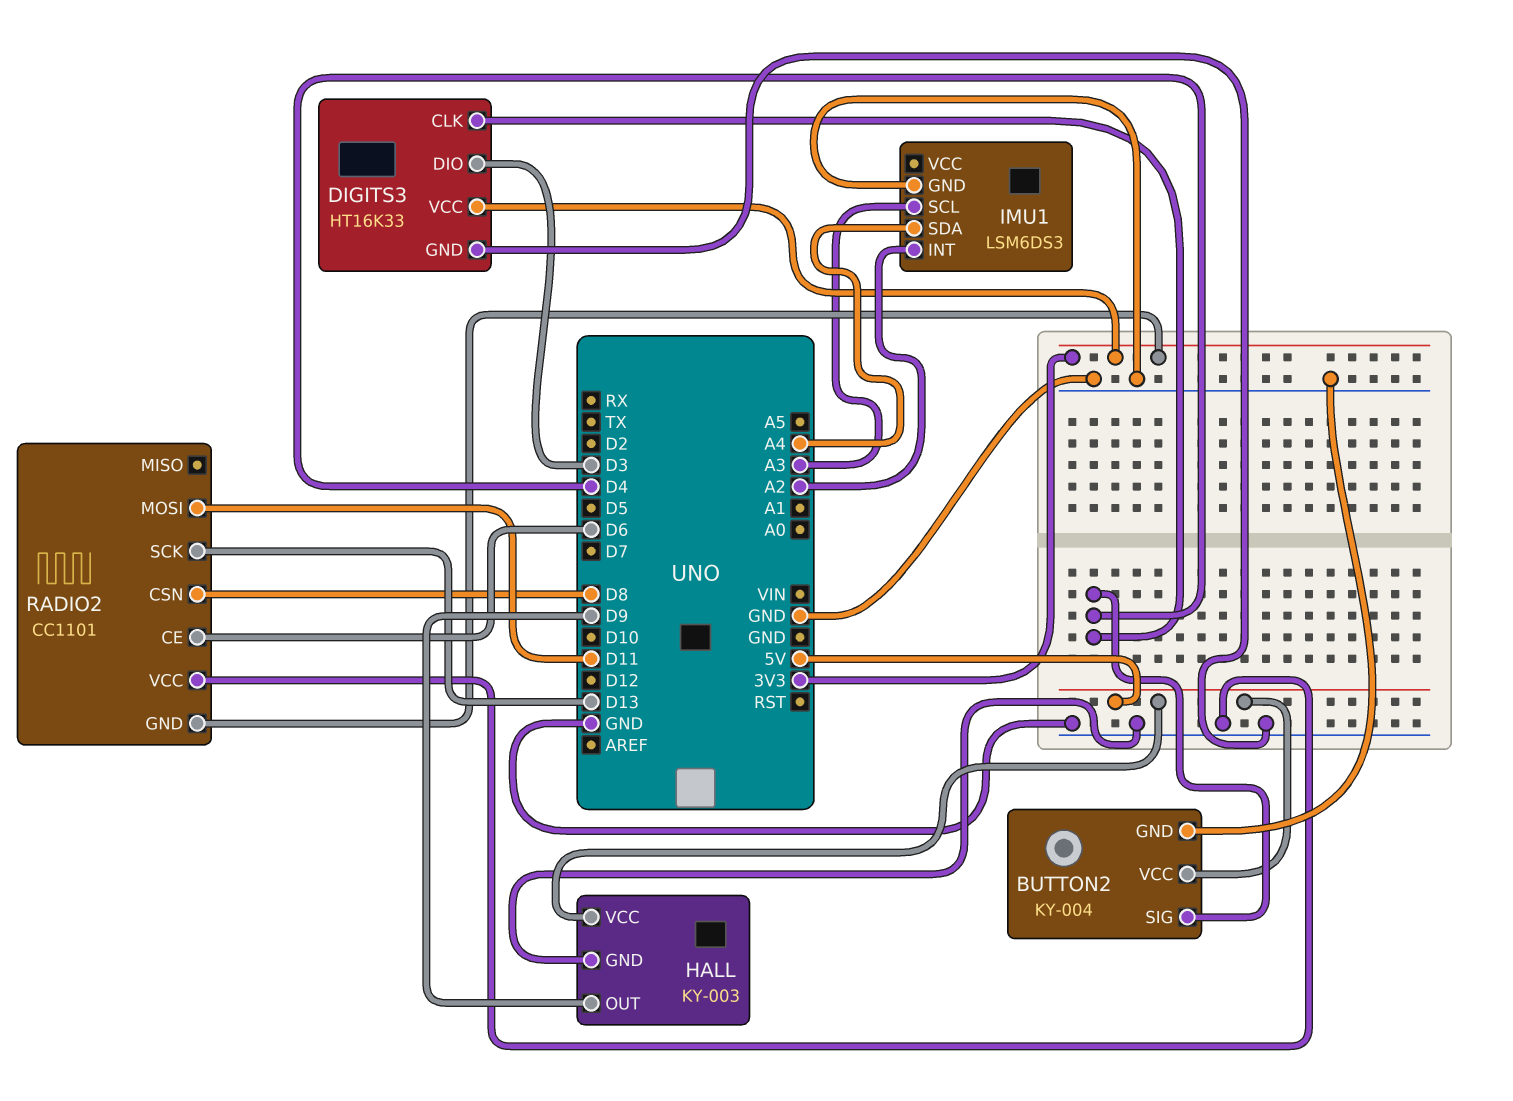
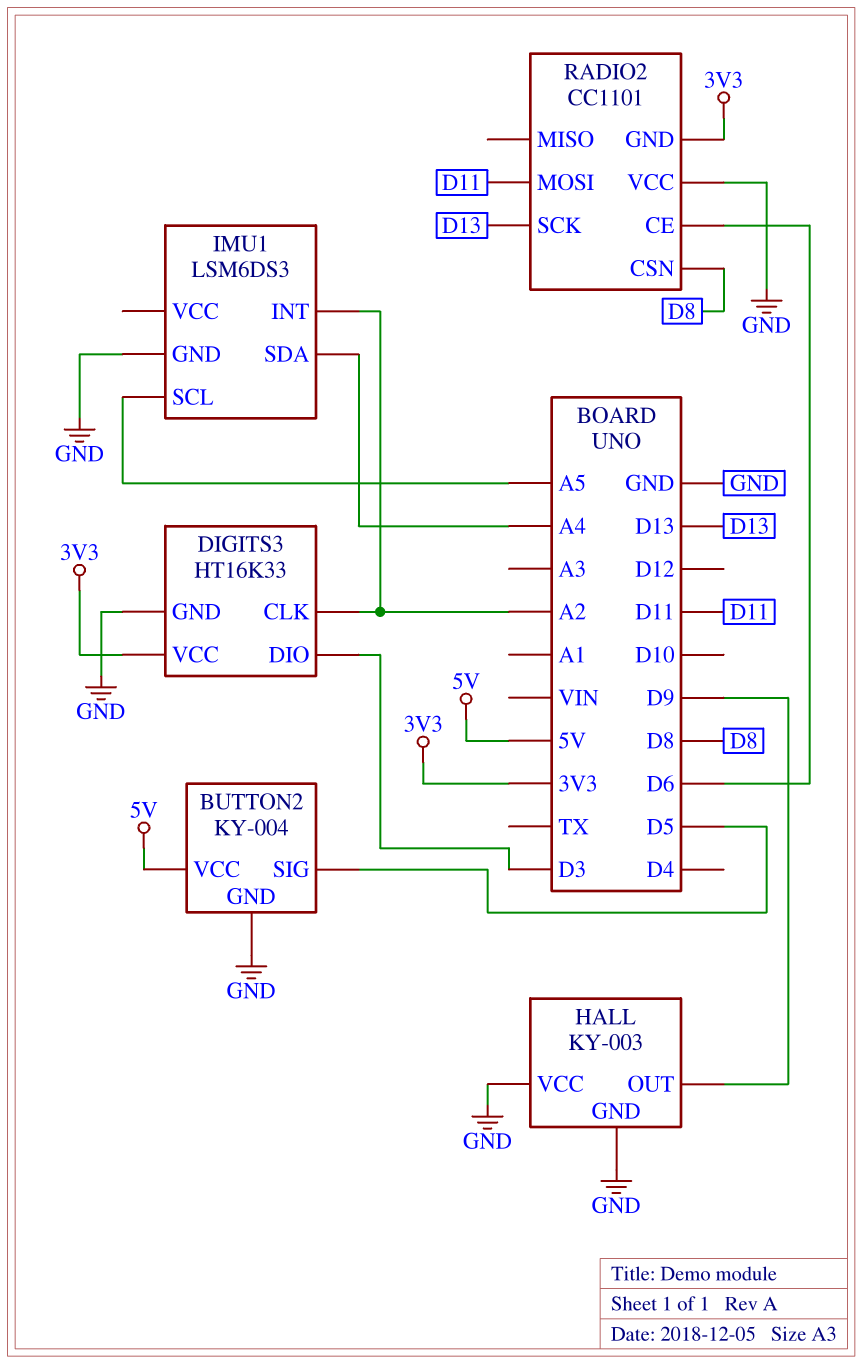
BUTTON2 pin SIG: D4 -> D5
DIGITS3 pin CLK: D4 -> A2
HALL pin VCC: 5V -> GND
IMU1 pin SCL: A3 -> A5

